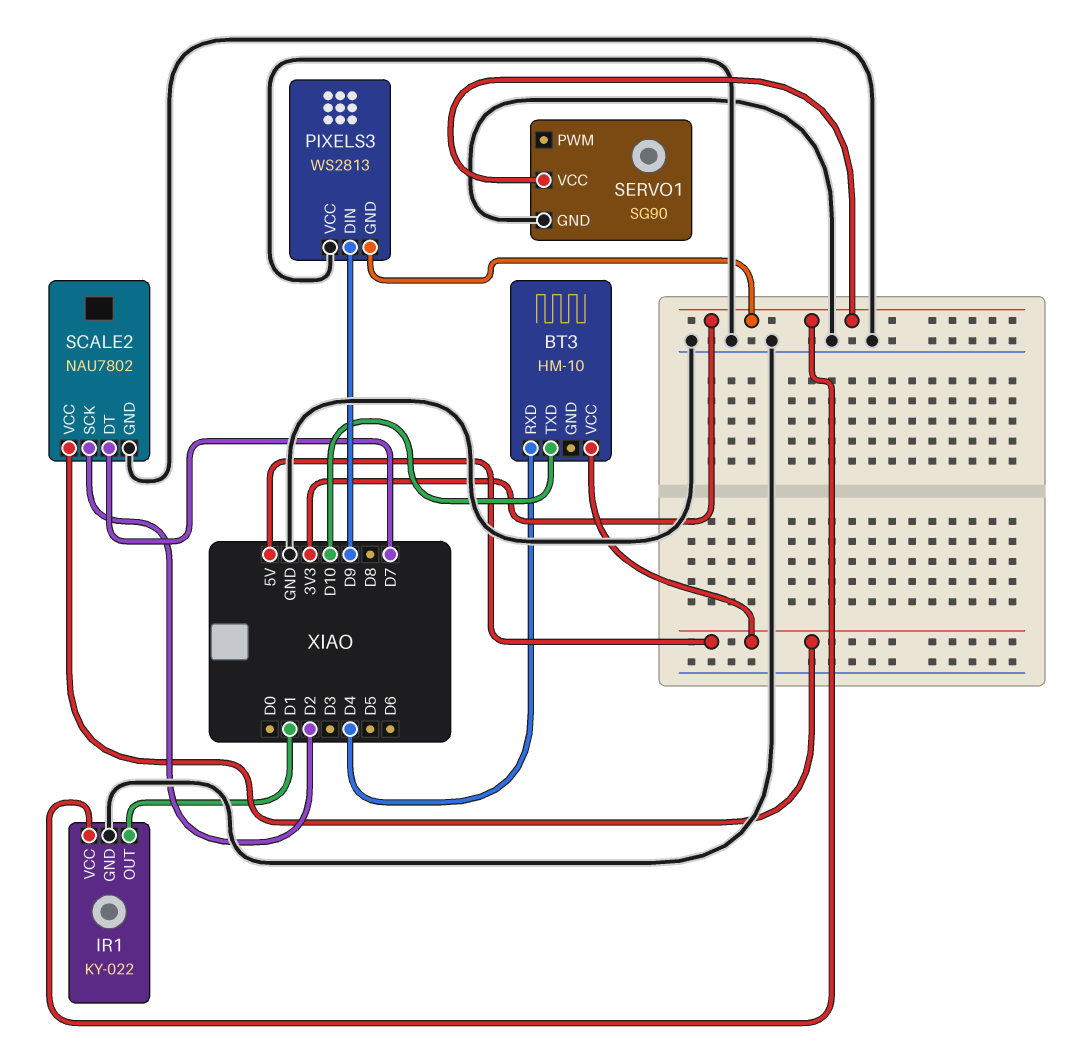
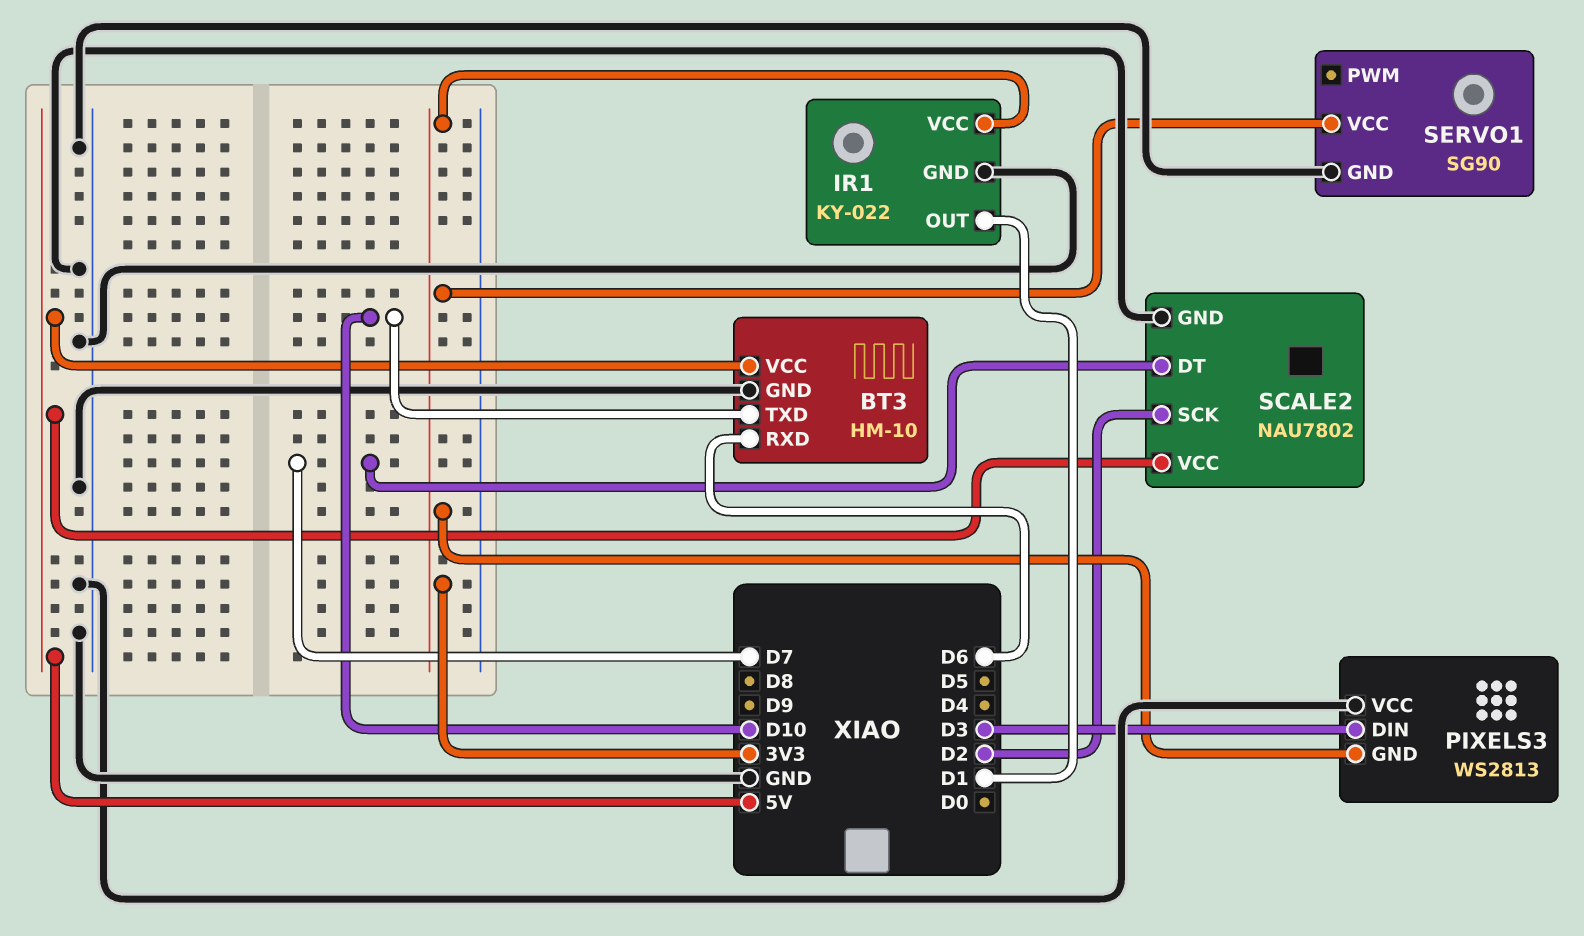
BT3 pin GND: none -> GND
BT3 pin RXD: D4 -> D6
PIXELS3 pin DIN: D9 -> D3

